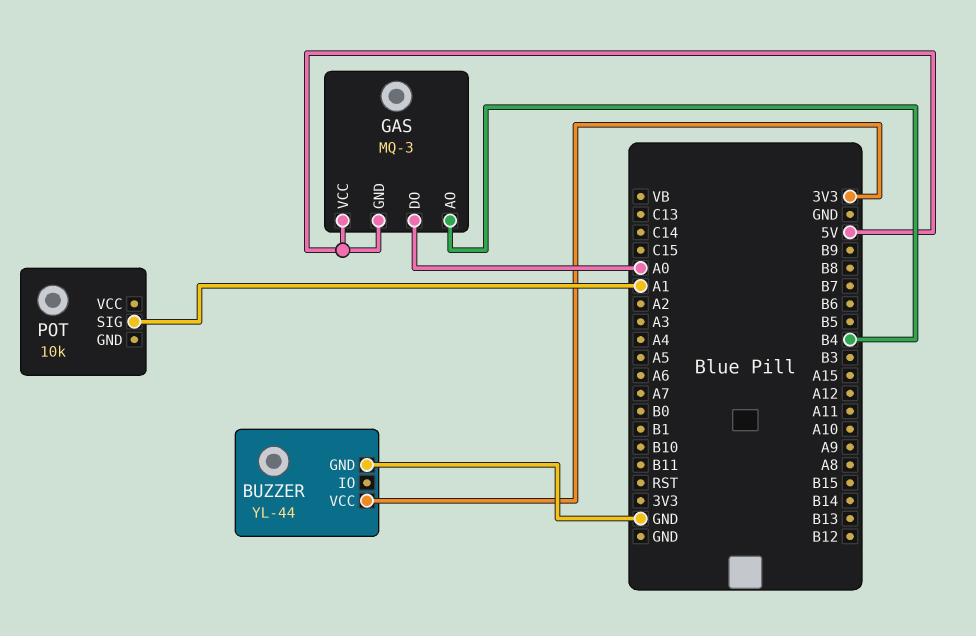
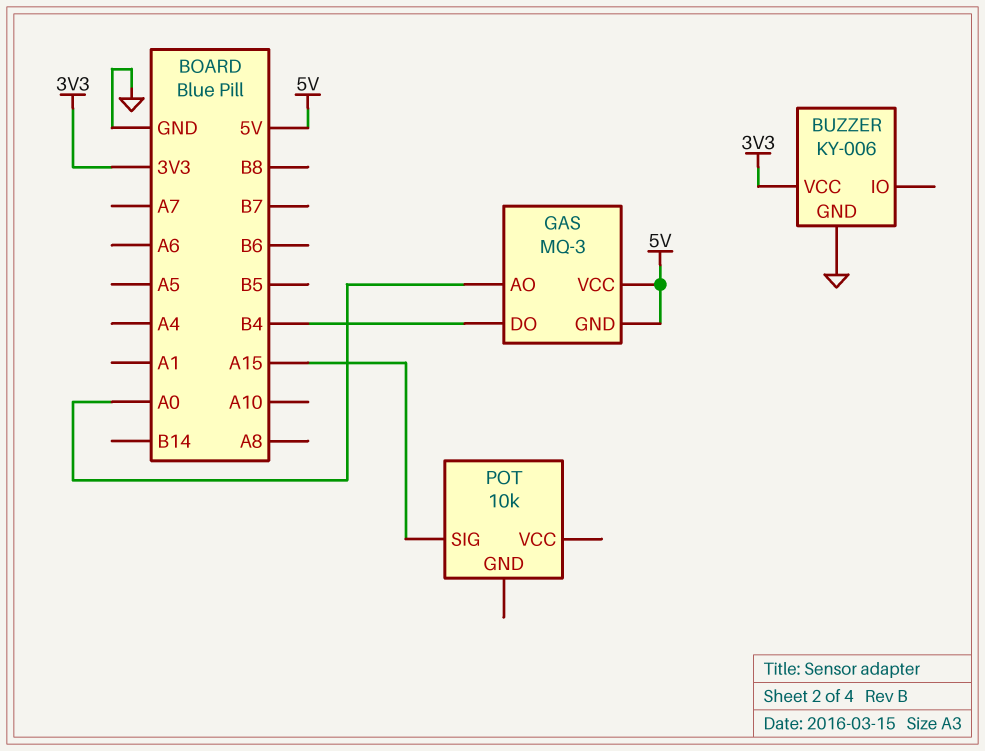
BUZZER: YL-44 -> KY-006
GAS pin AO: B4 -> A0
GAS pin DO: A0 -> B4
POT pin SIG: A1 -> A15

